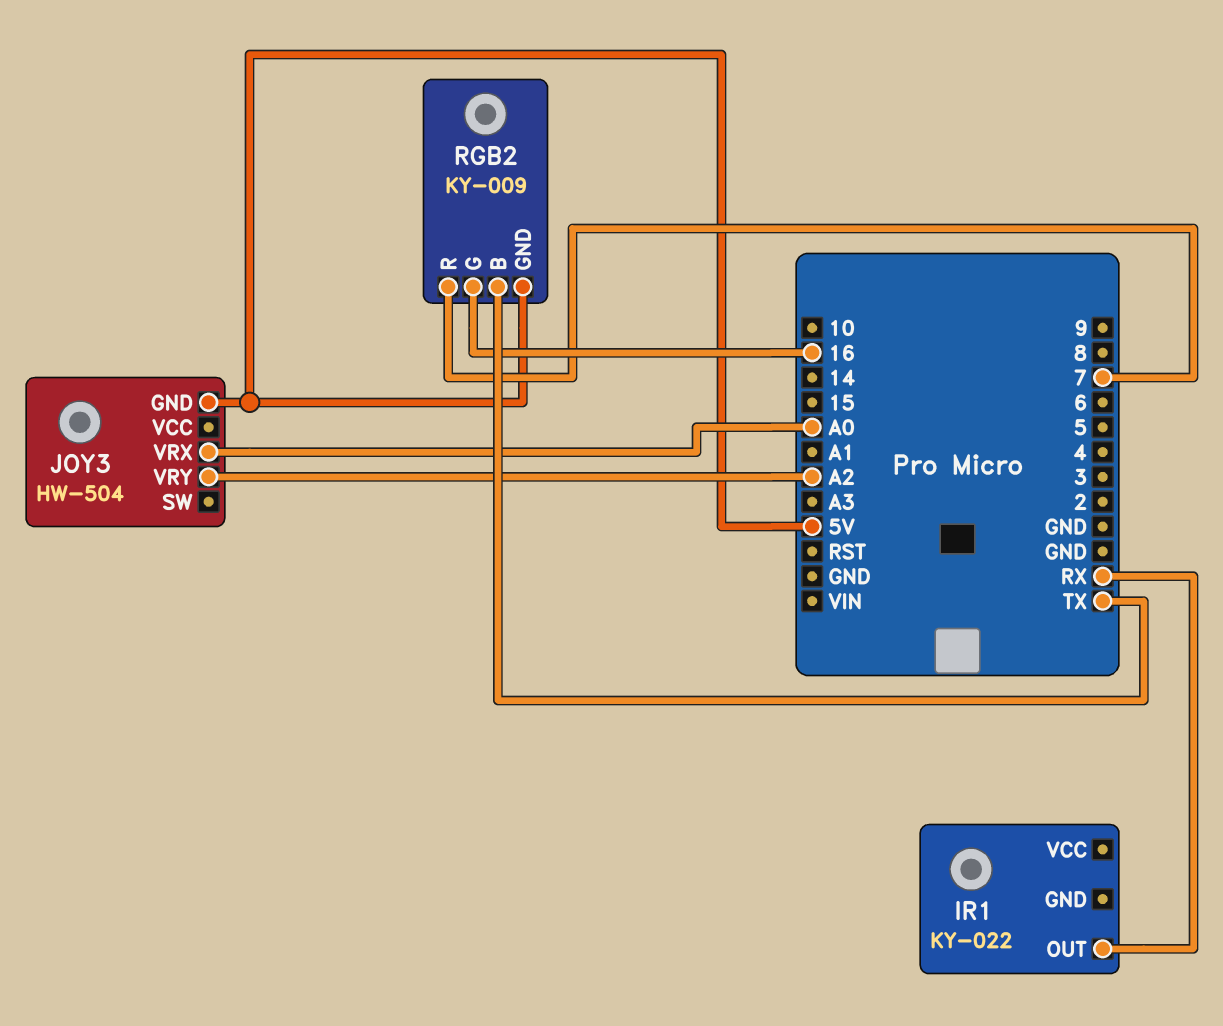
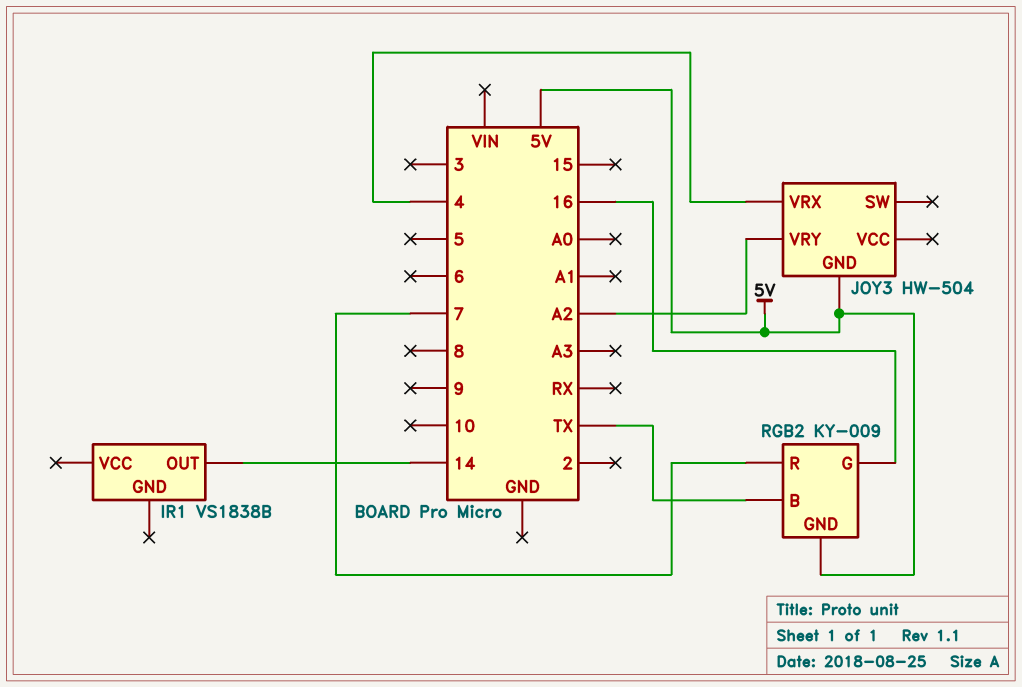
IR1: KY-022 -> VS1838B
IR1 pin OUT: RX -> 14
JOY3 pin VRX: A0 -> 4

